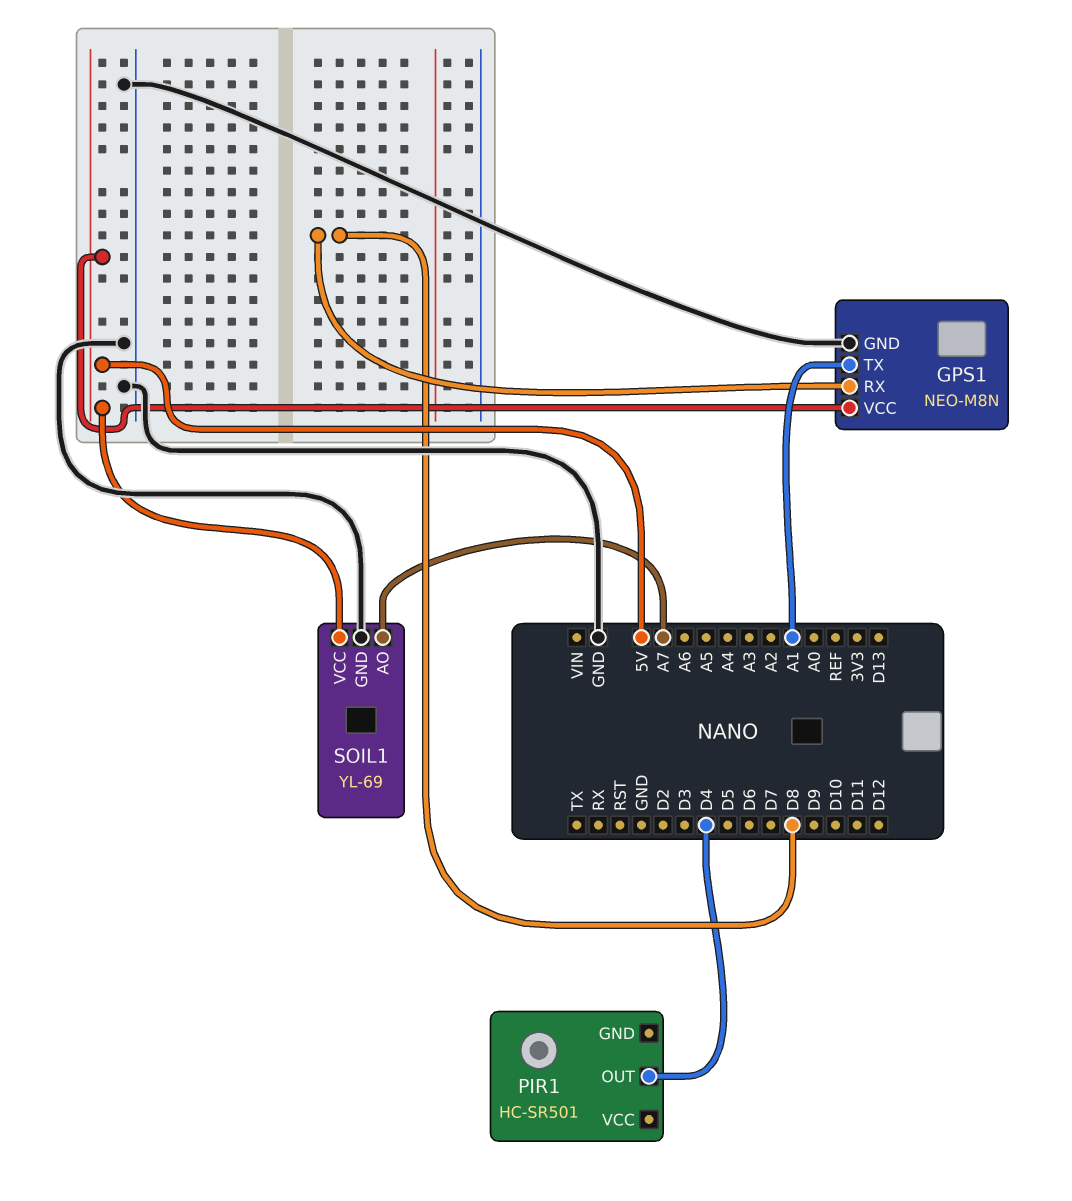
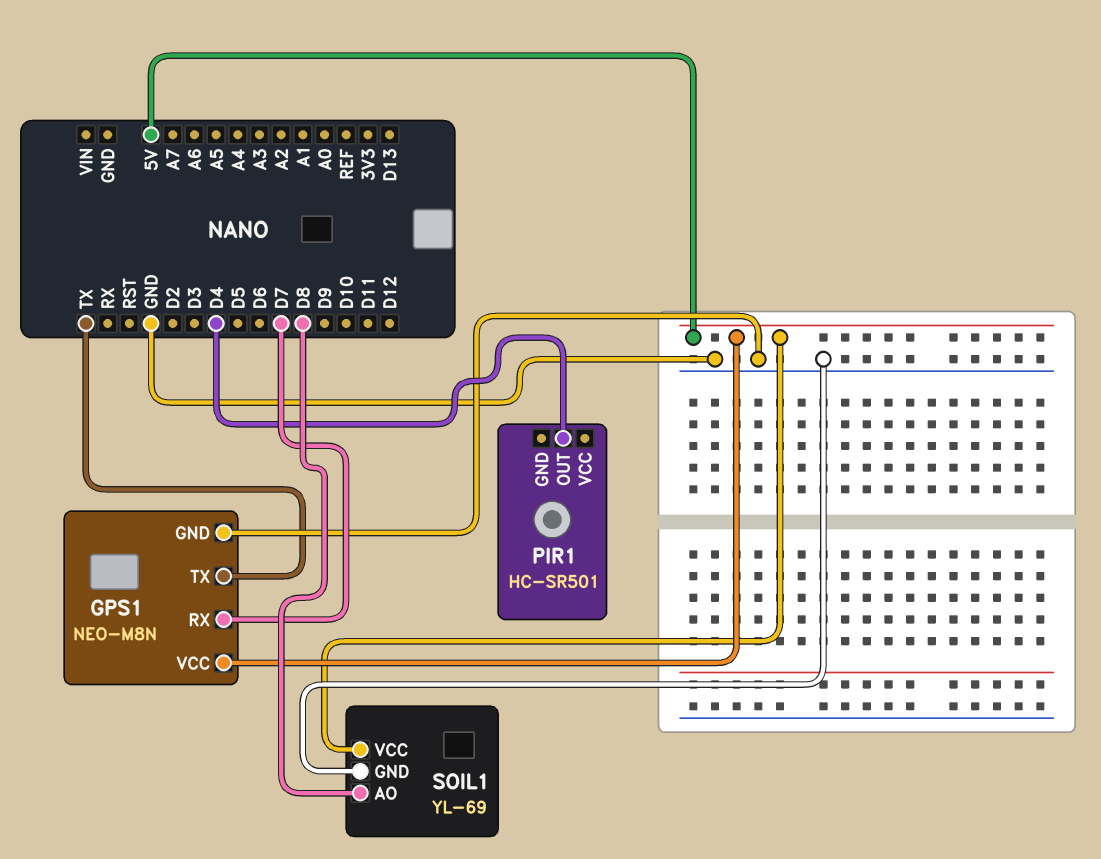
GPS1 pin RX: D8 -> D7
GPS1 pin TX: A1 -> TX
SOIL1 pin AO: A7 -> D8

